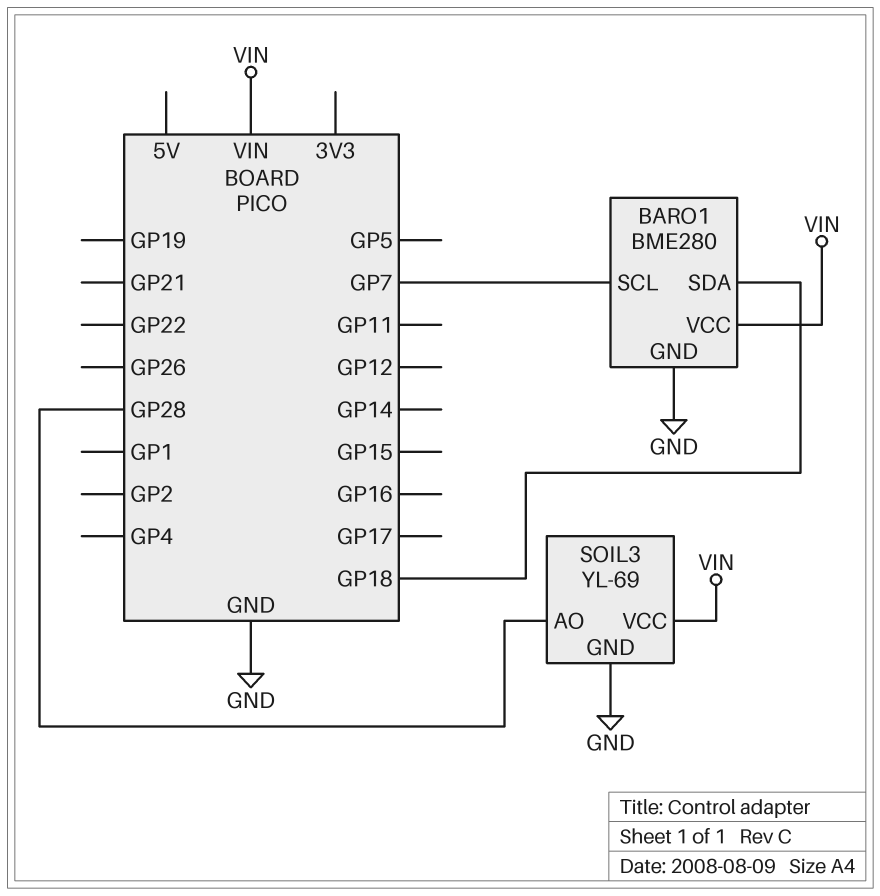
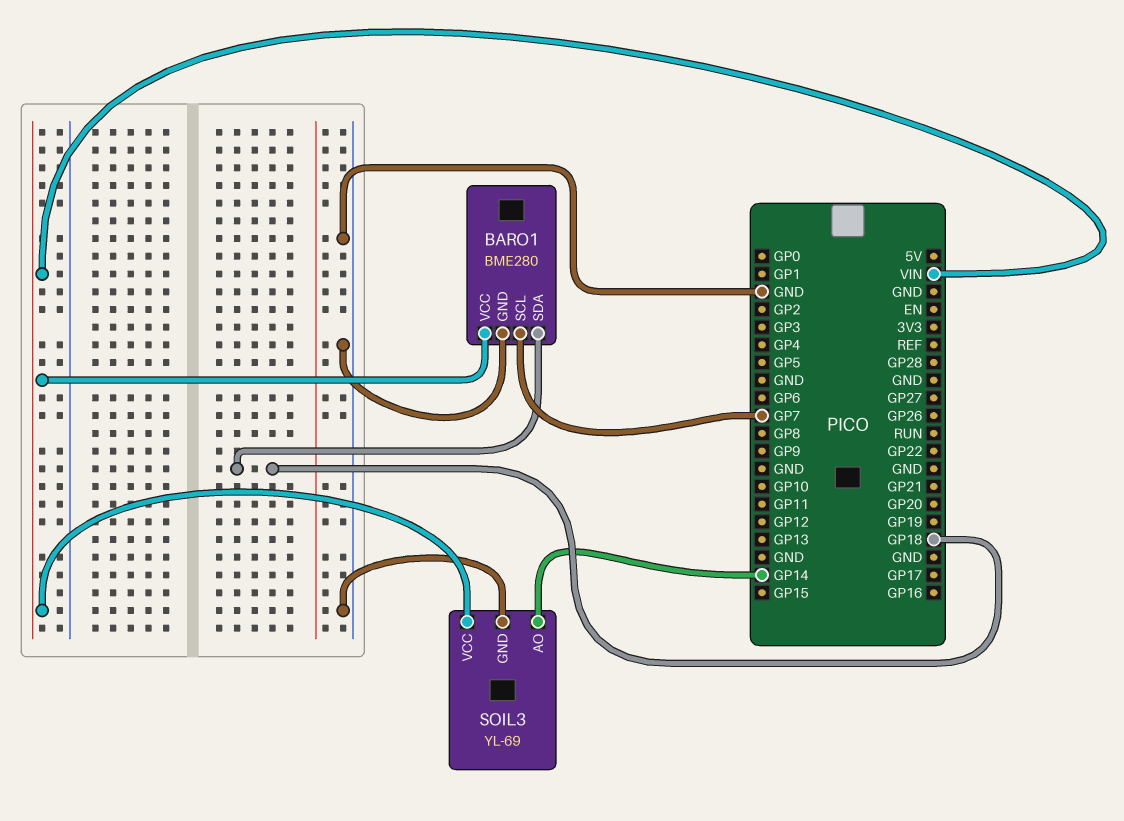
SOIL3 pin AO: GP28 -> GP14

